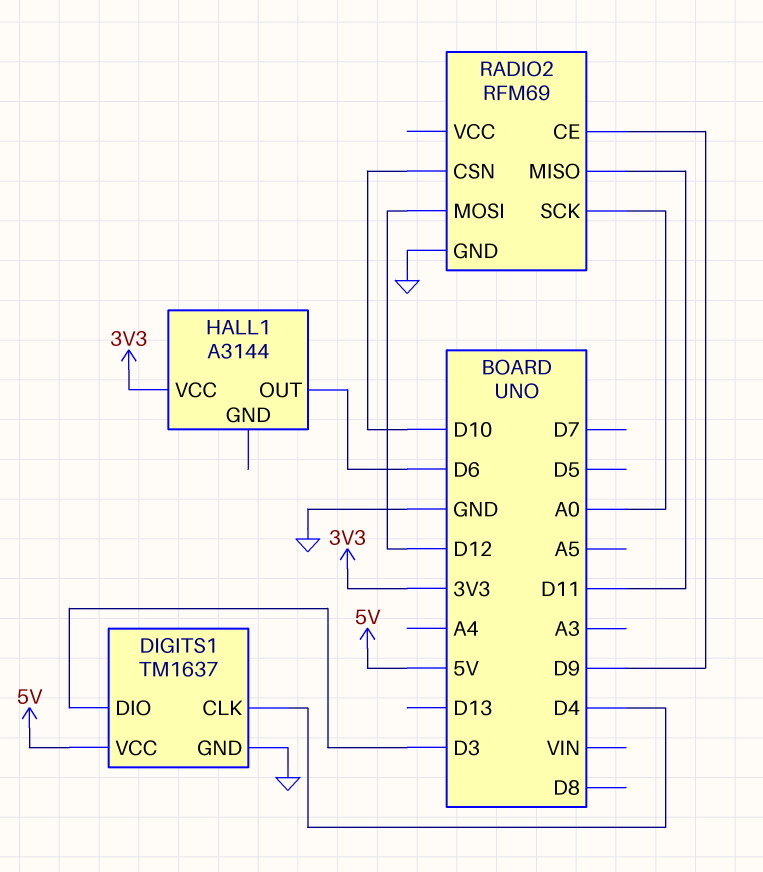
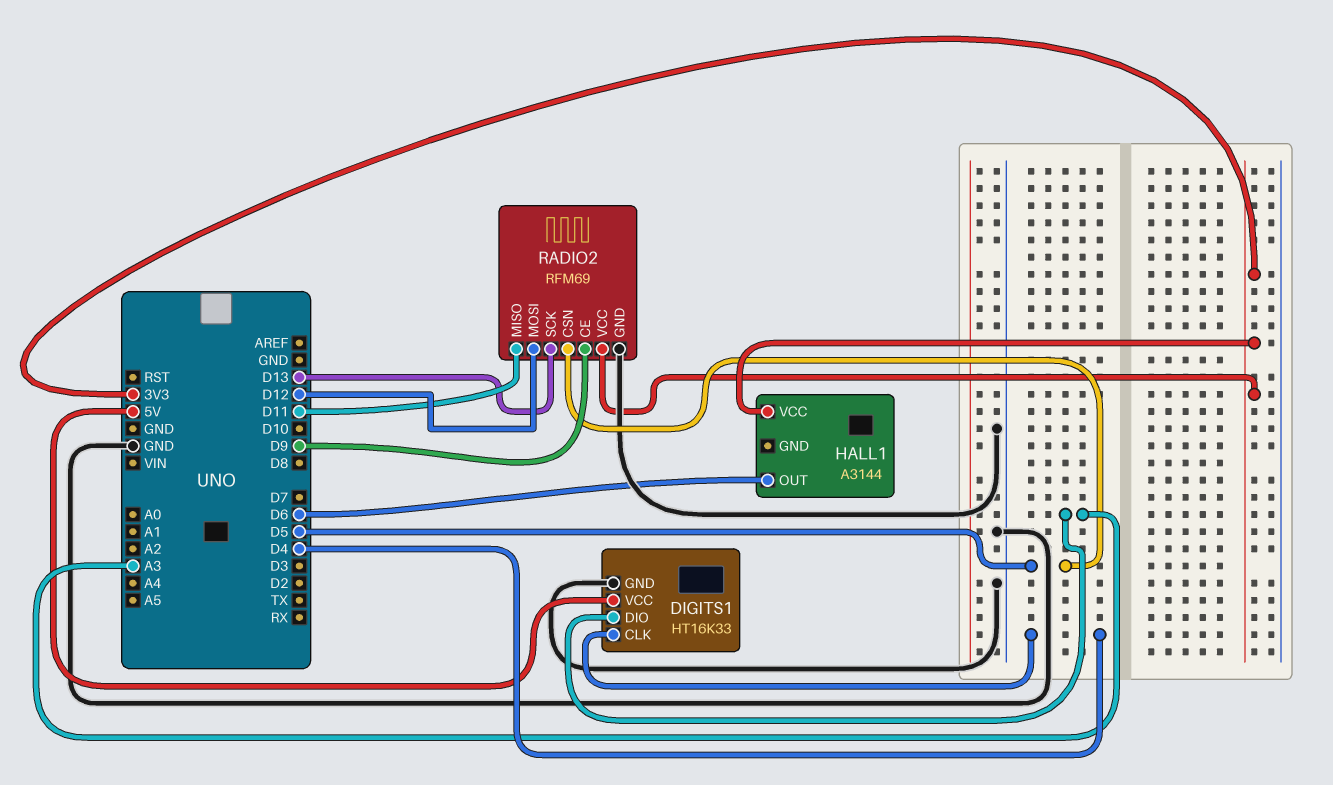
DIGITS1: TM1637 -> HT16K33
DIGITS1 pin DIO: D3 -> A3
RADIO2 pin CSN: D10 -> D5
RADIO2 pin SCK: A0 -> D13
RADIO2 pin VCC: none -> 3V3

